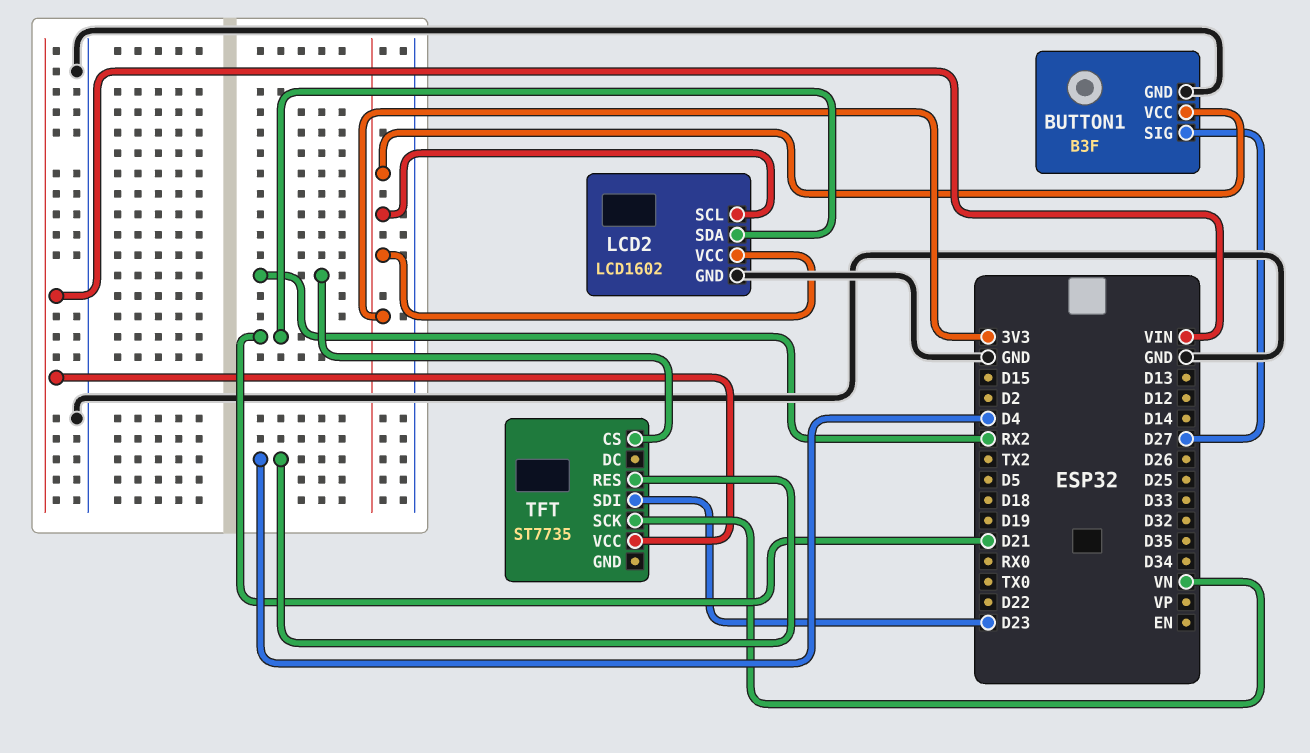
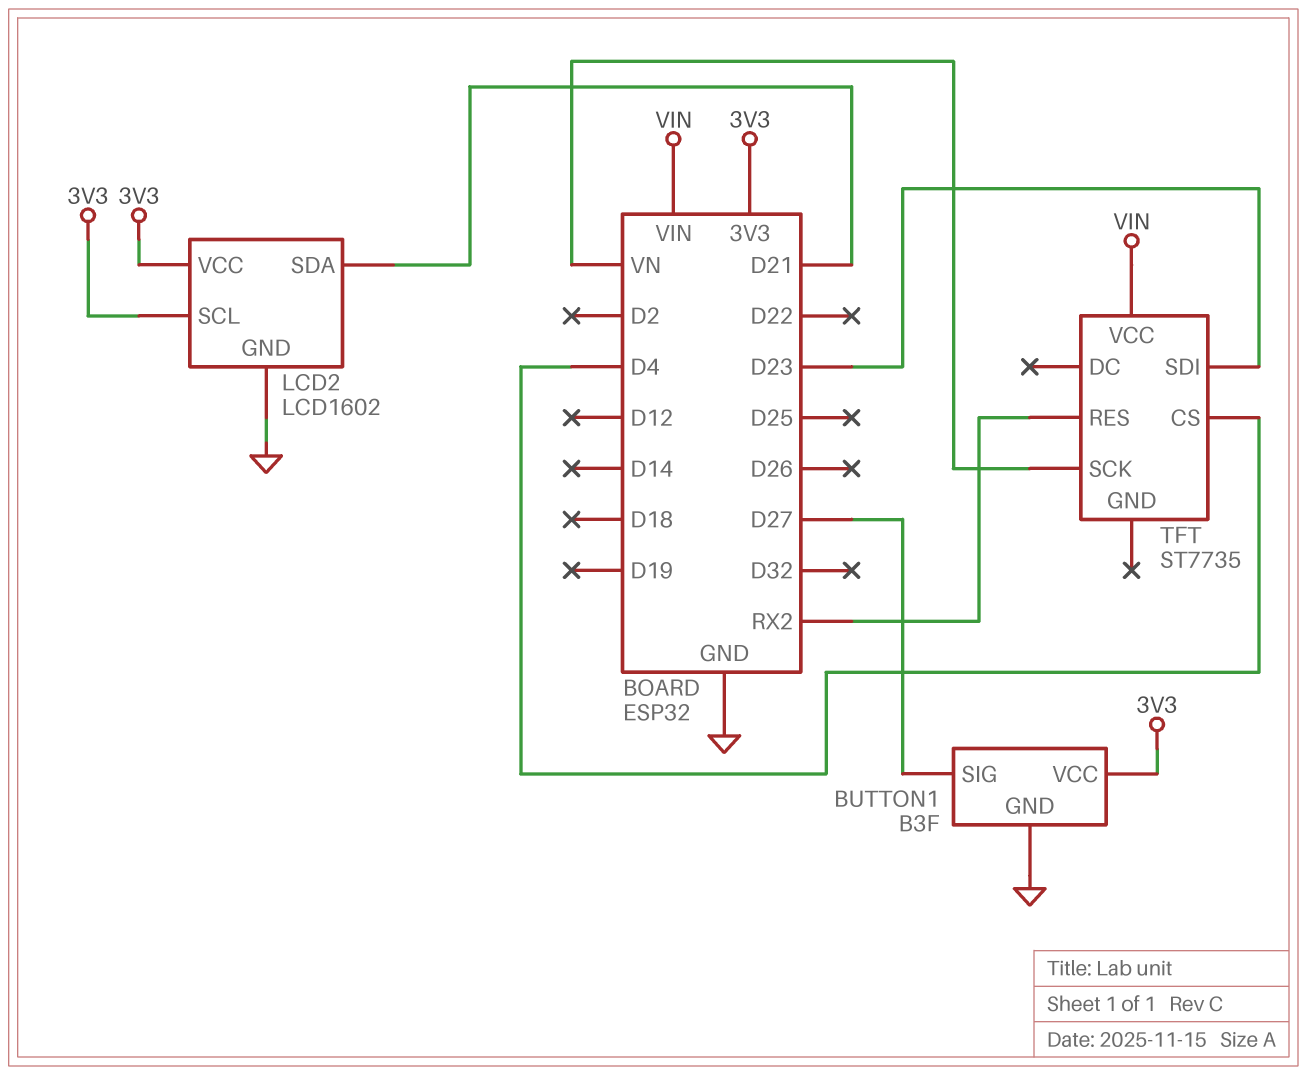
TFT pin CS: RX2 -> D4
TFT pin RES: D4 -> RX2

